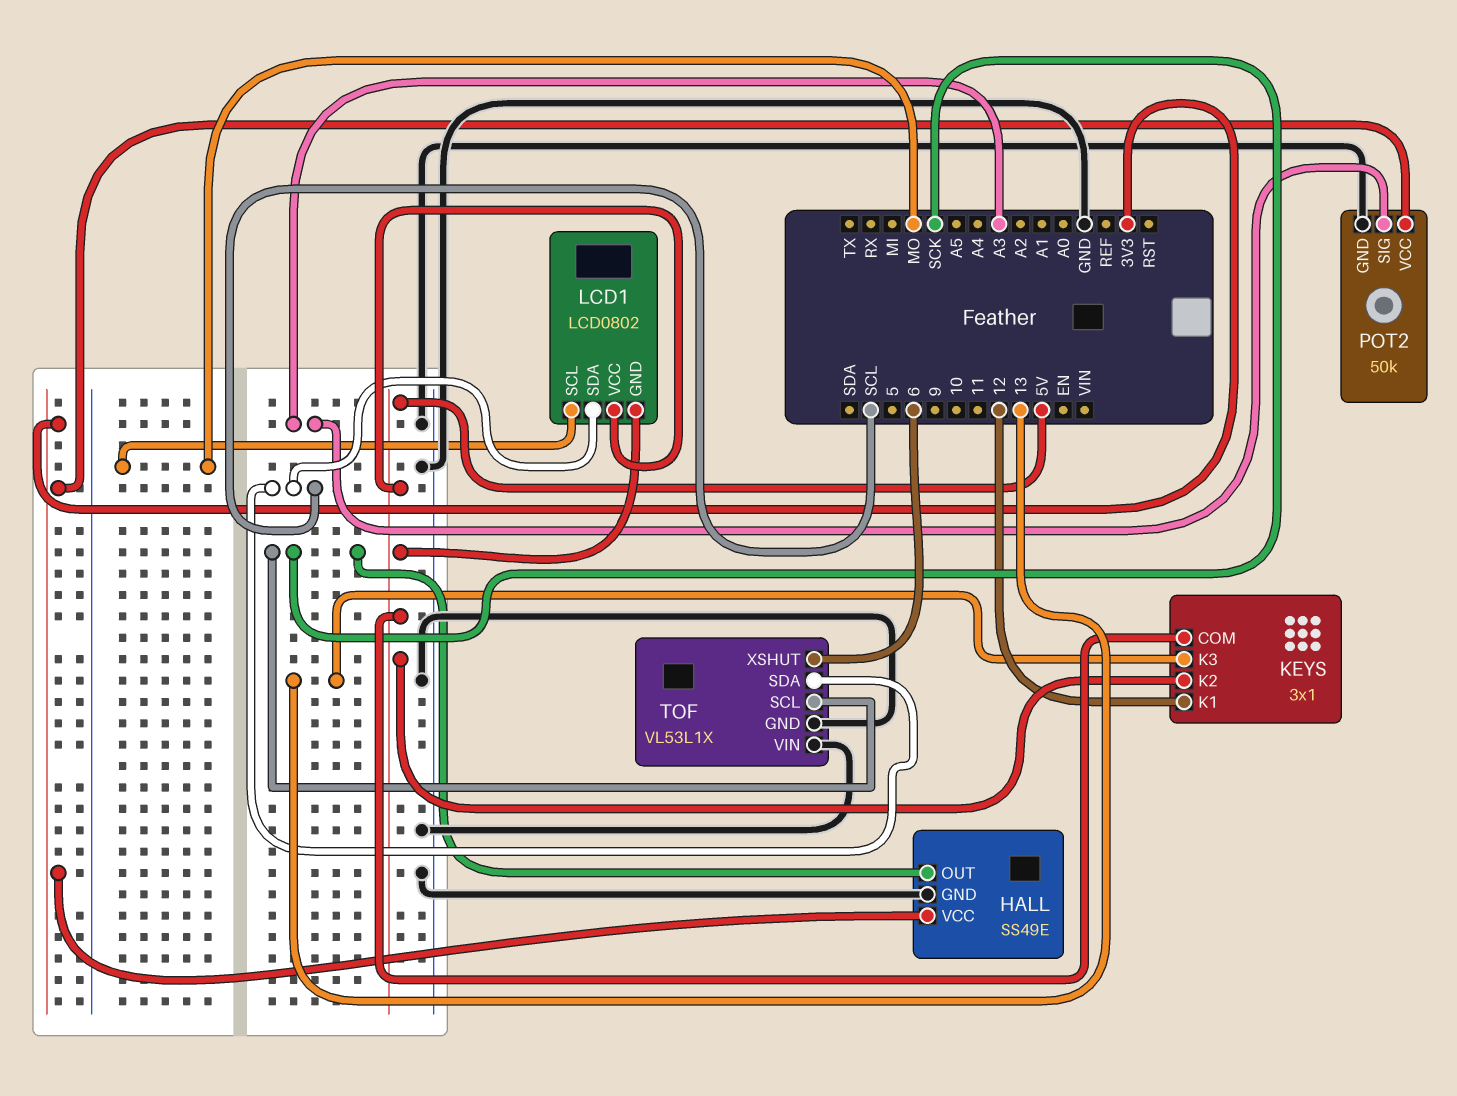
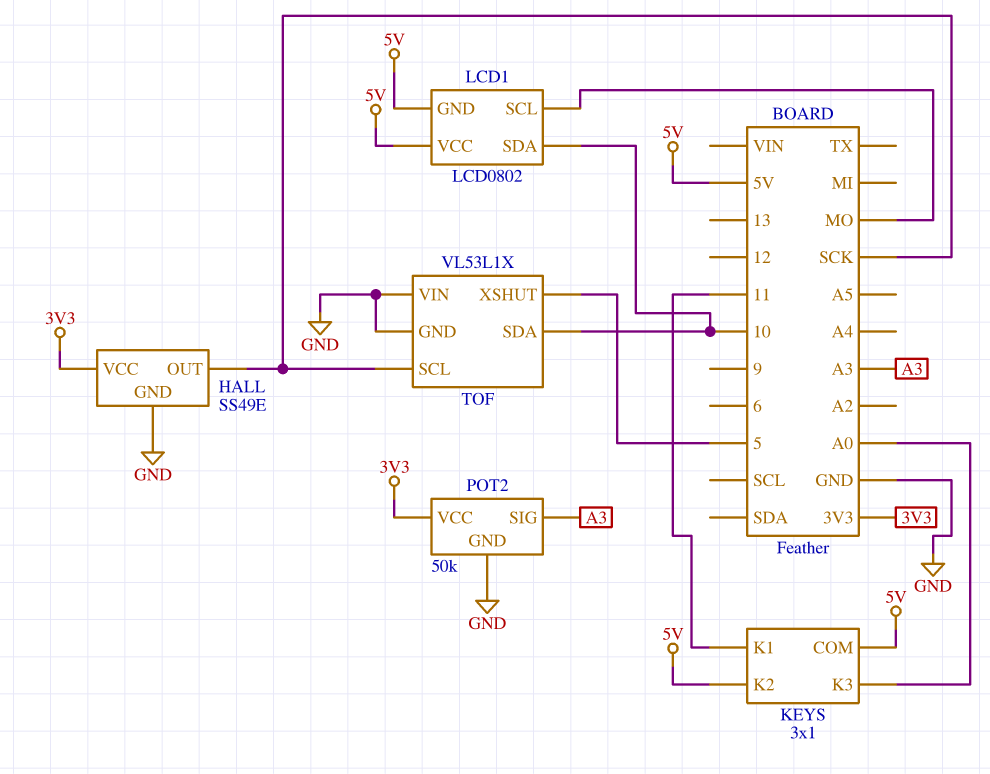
KEYS pin K1: 12 -> 11
KEYS pin K3: 13 -> A0
LCD1 pin SDA: SCL -> 10
TOF pin SDA: SCL -> 10
TOF pin XSHUT: 6 -> 5

